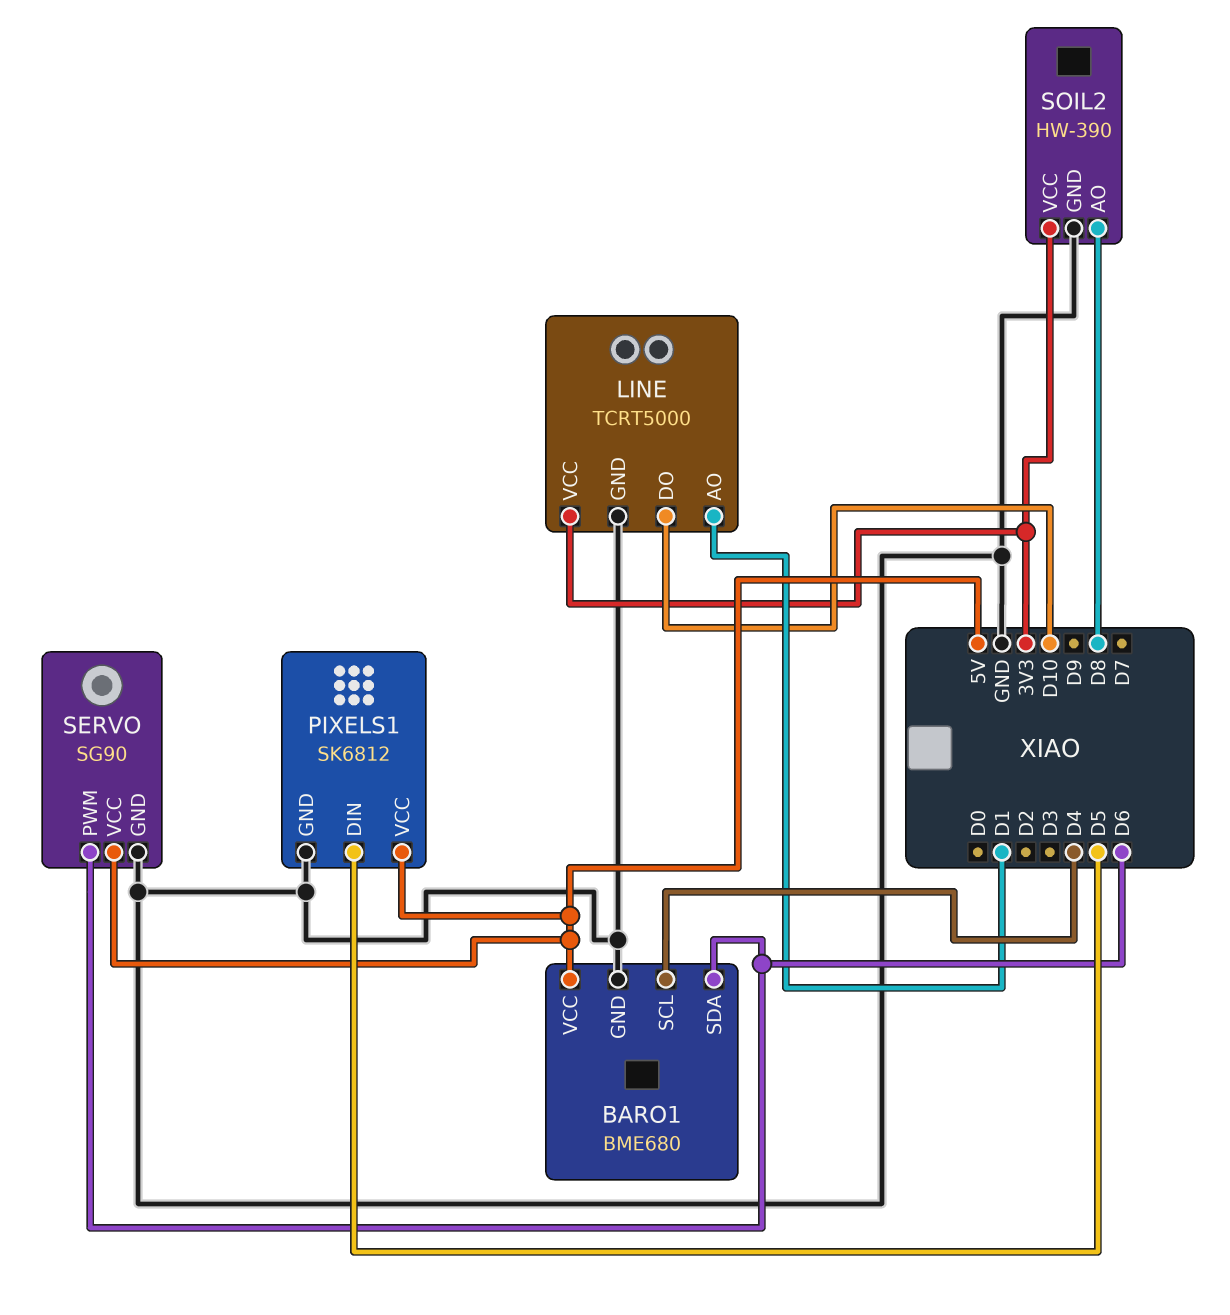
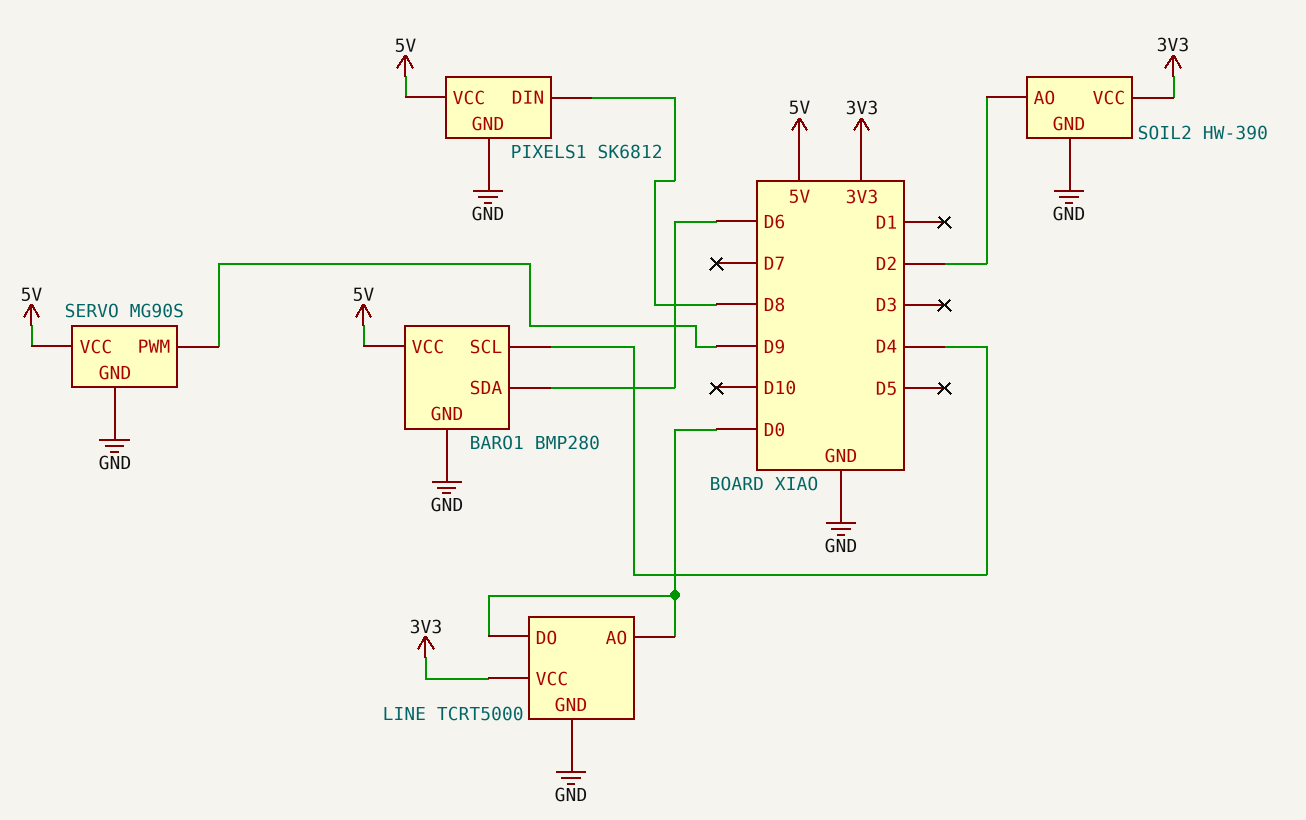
BARO1: BME680 -> BMP280
LINE pin AO: D1 -> D0
LINE pin DO: D10 -> D0
PIXELS1 pin DIN: D5 -> D8
SERVO: SG90 -> MG90S
SERVO pin PWM: D6 -> D9
SOIL2 pin AO: D8 -> D2

